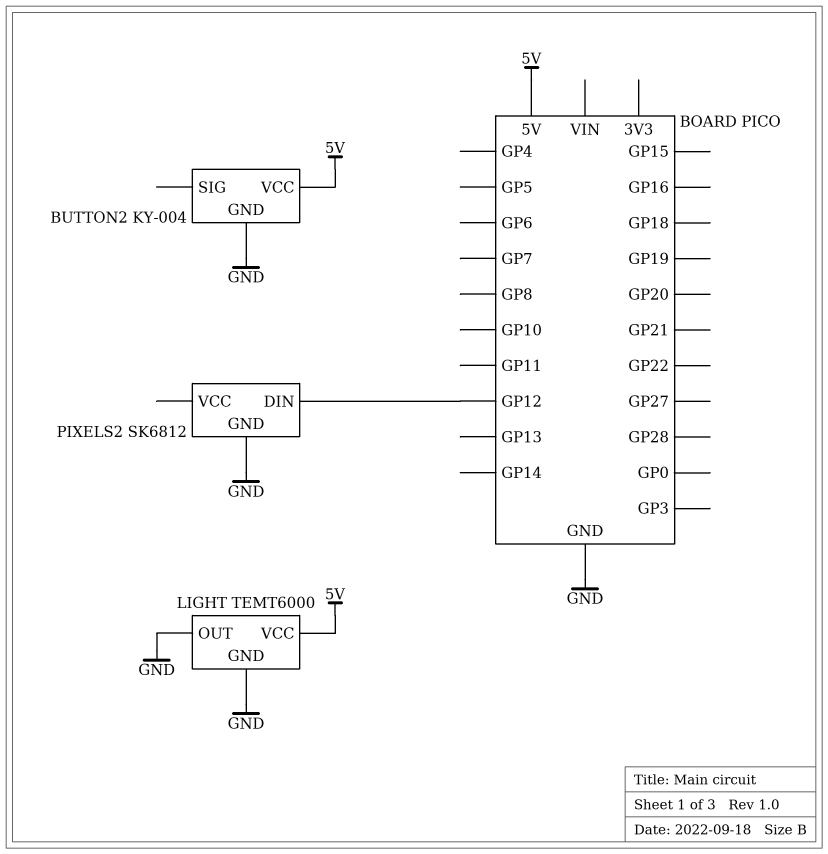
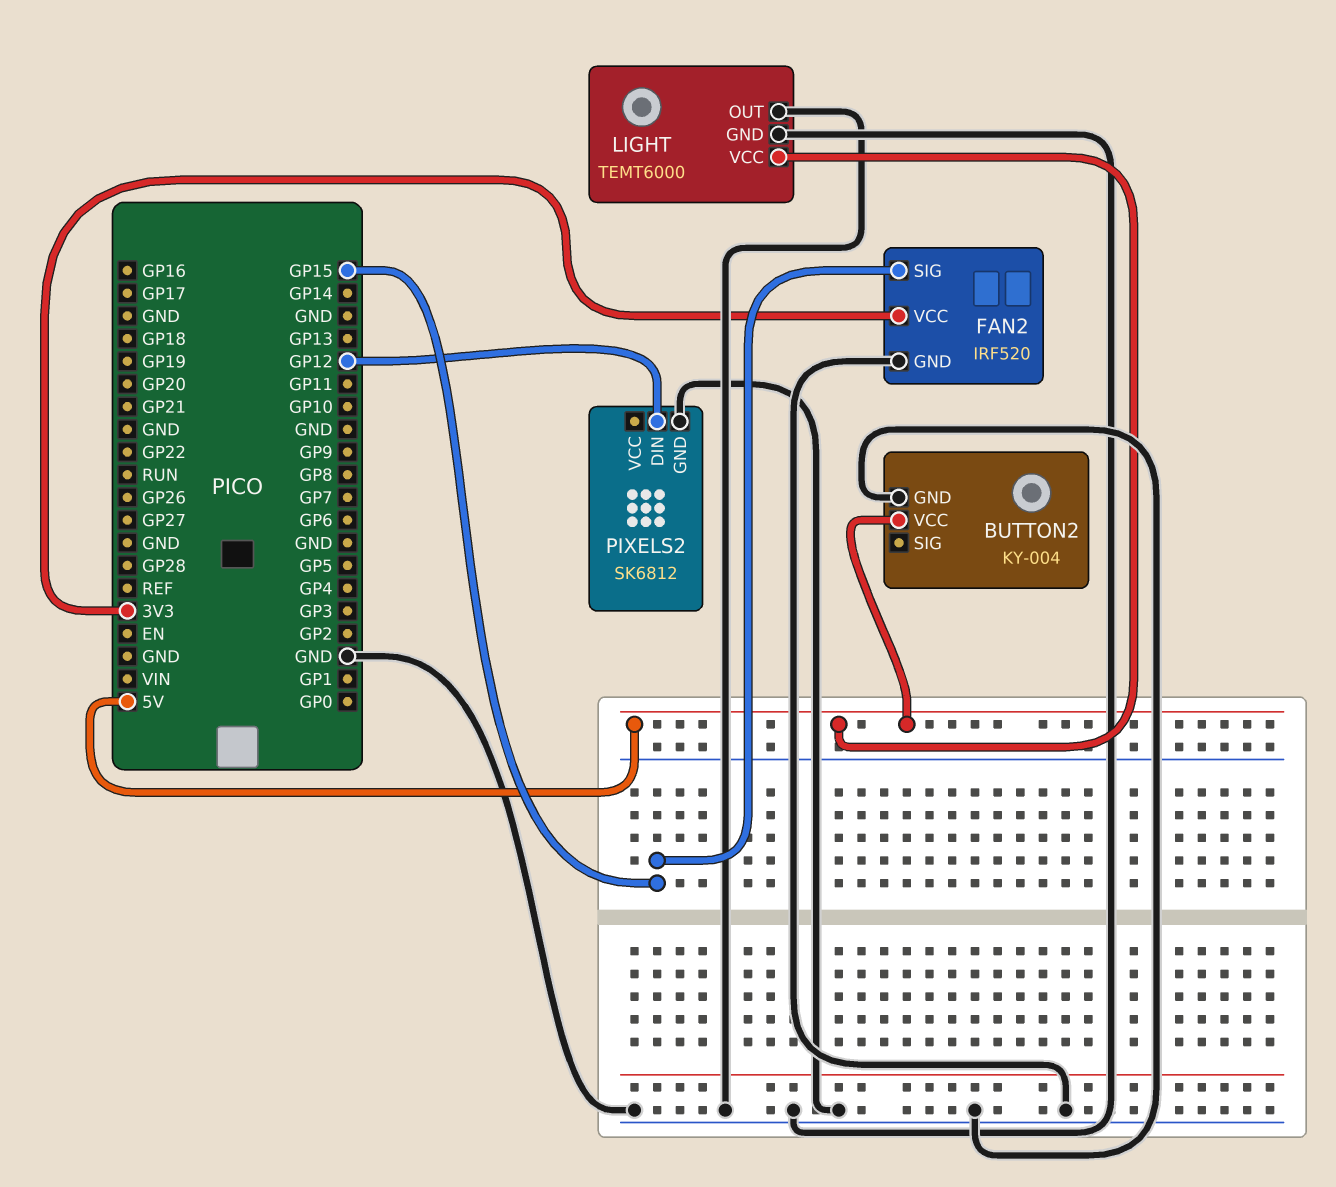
FAN2: none -> IRF520
FAN2 pin GND: none -> GND
FAN2 pin SIG: none -> GP15
FAN2 pin VCC: none -> 3V3

